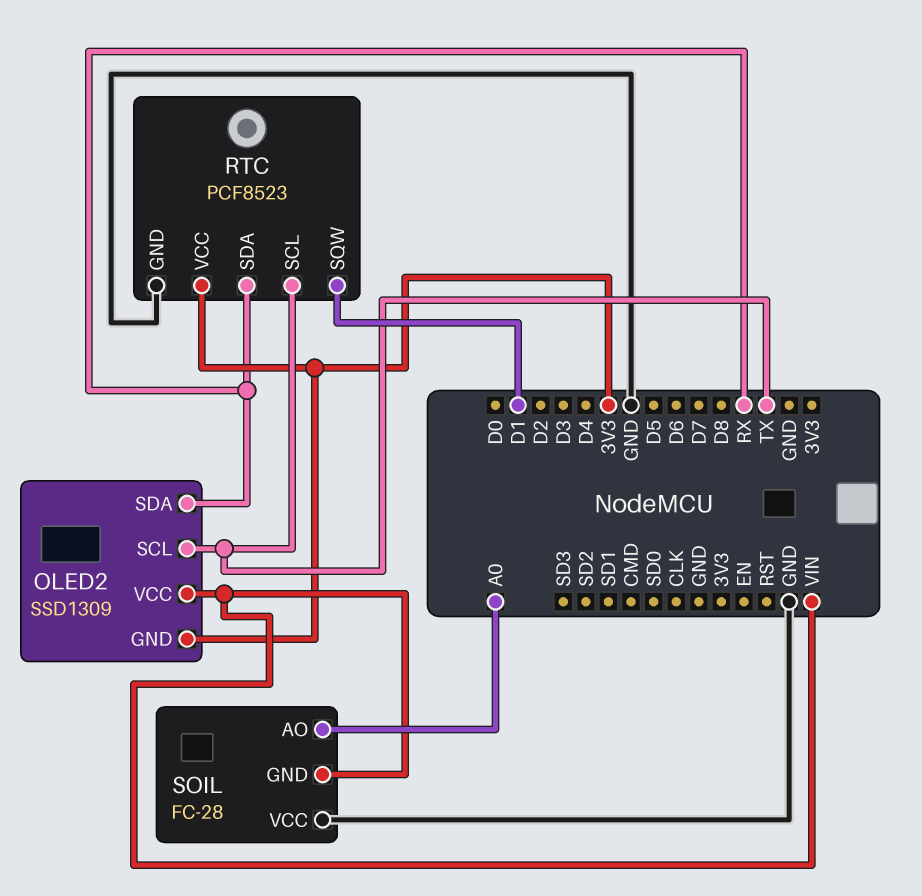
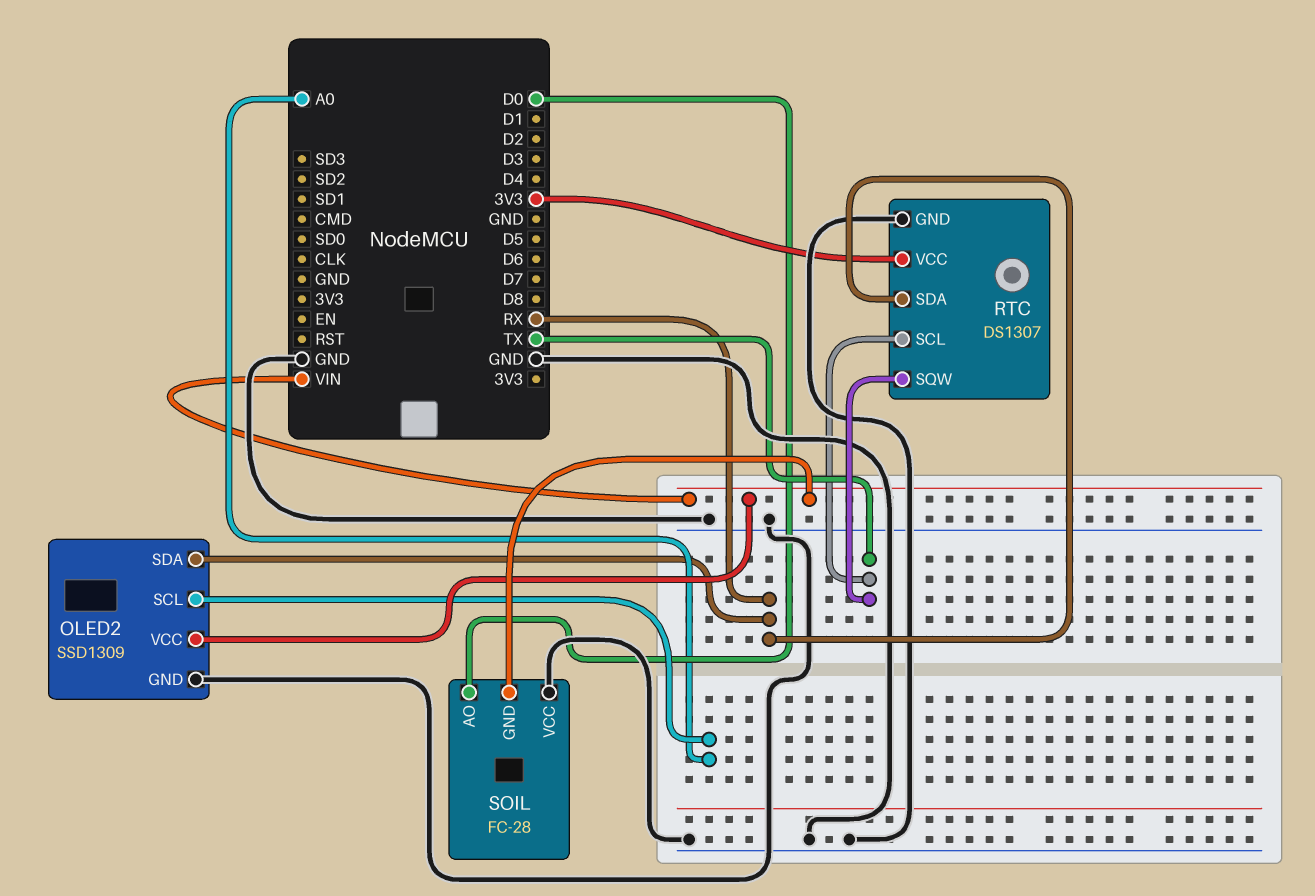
OLED2 pin GND: 3V3 -> GND
OLED2 pin SCL: TX -> A0
RTC: PCF8523 -> DS1307
RTC pin SQW: D1 -> TX
SOIL pin AO: A0 -> D0

